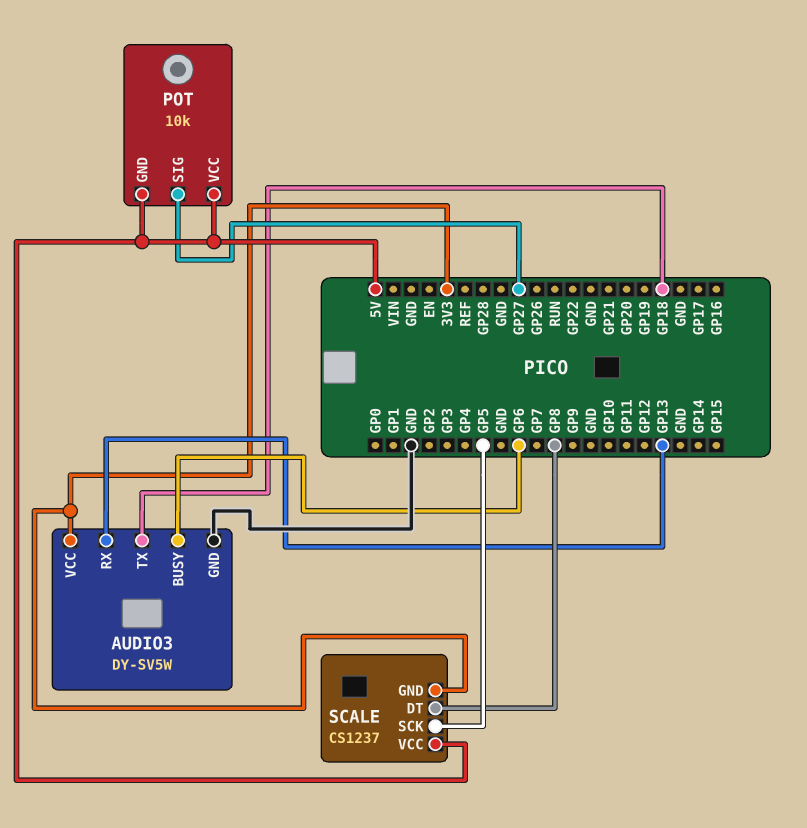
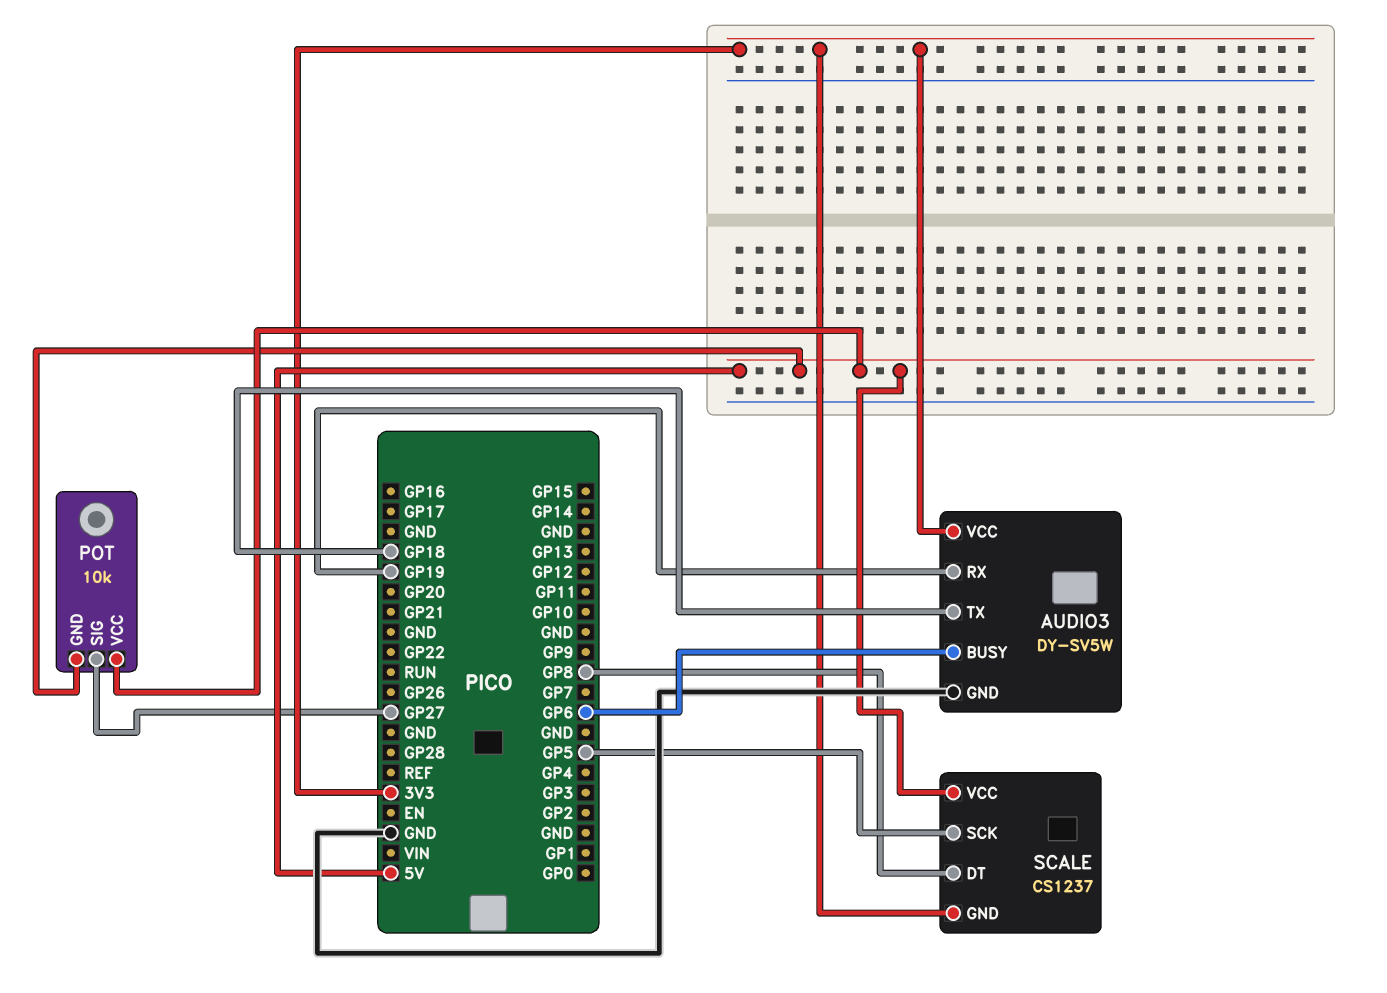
AUDIO3 pin RX: GP13 -> GP19

